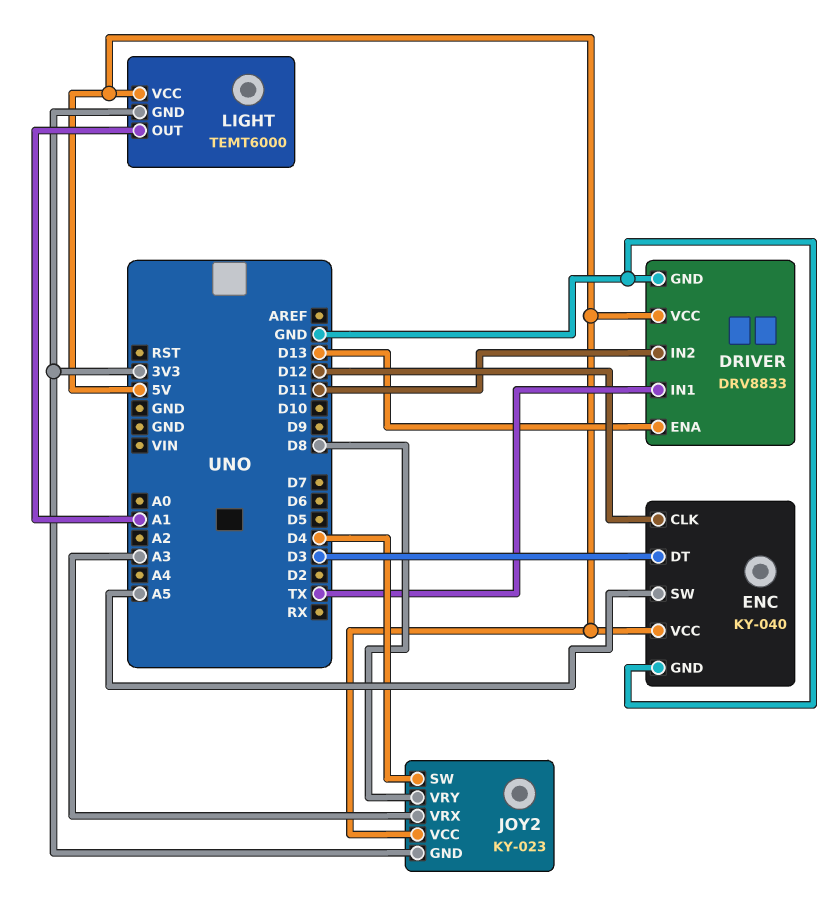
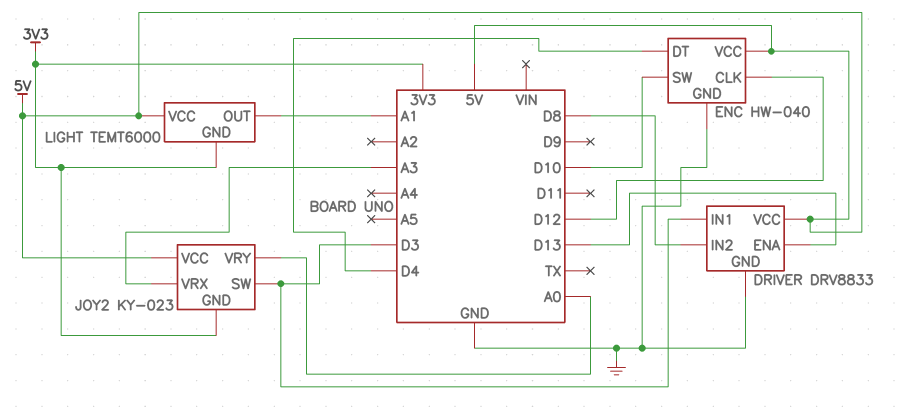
DRIVER pin IN1: TX -> D3
DRIVER pin IN2: D11 -> D8
ENC: KY-040 -> HW-040
ENC pin DT: D3 -> D4
ENC pin SW: A5 -> D10
JOY2 pin SW: D4 -> D3
JOY2 pin VRY: D8 -> A0

